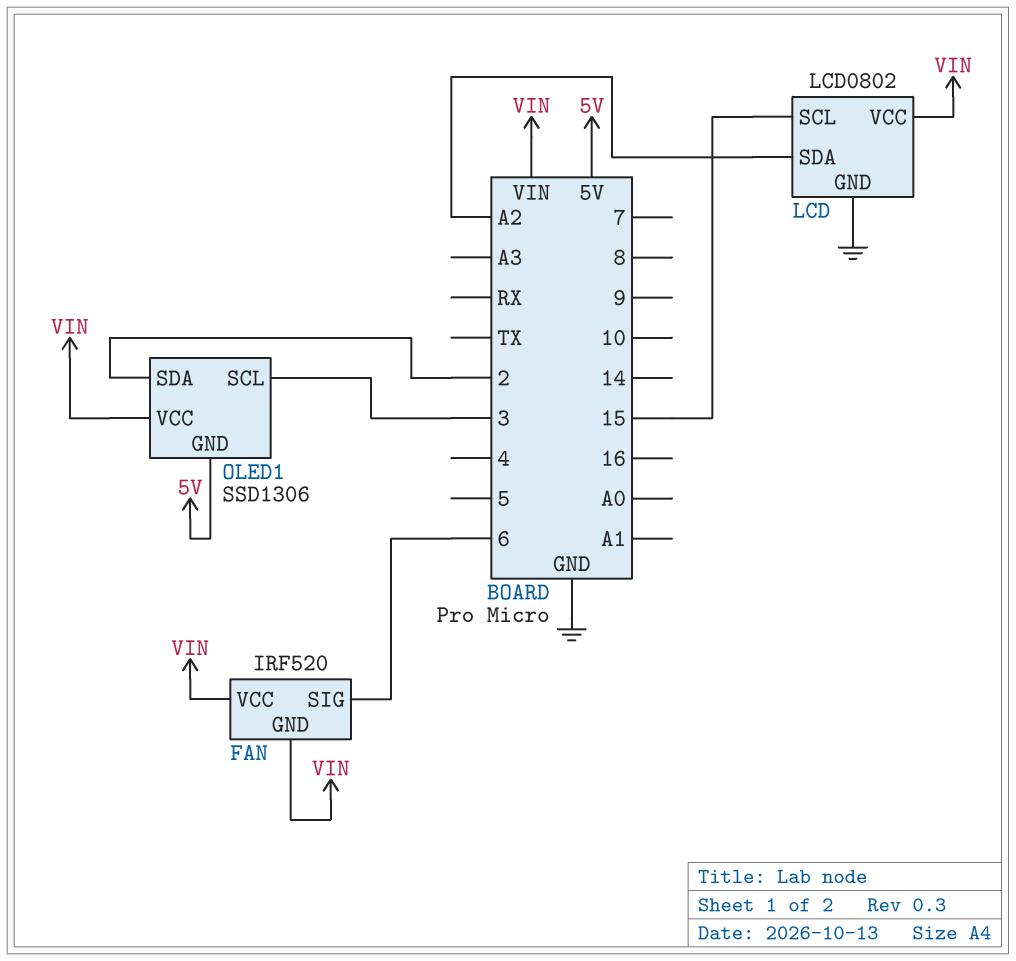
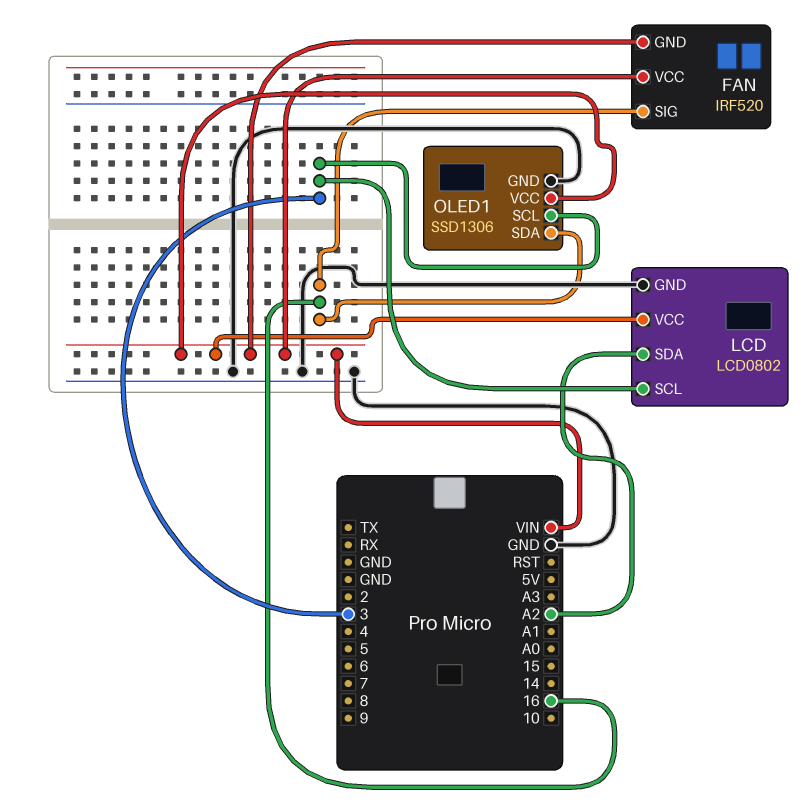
FAN pin SIG: 6 -> 16
LCD pin SCL: 15 -> 3
OLED1 pin GND: 5V -> GND
OLED1 pin SDA: 2 -> 16

